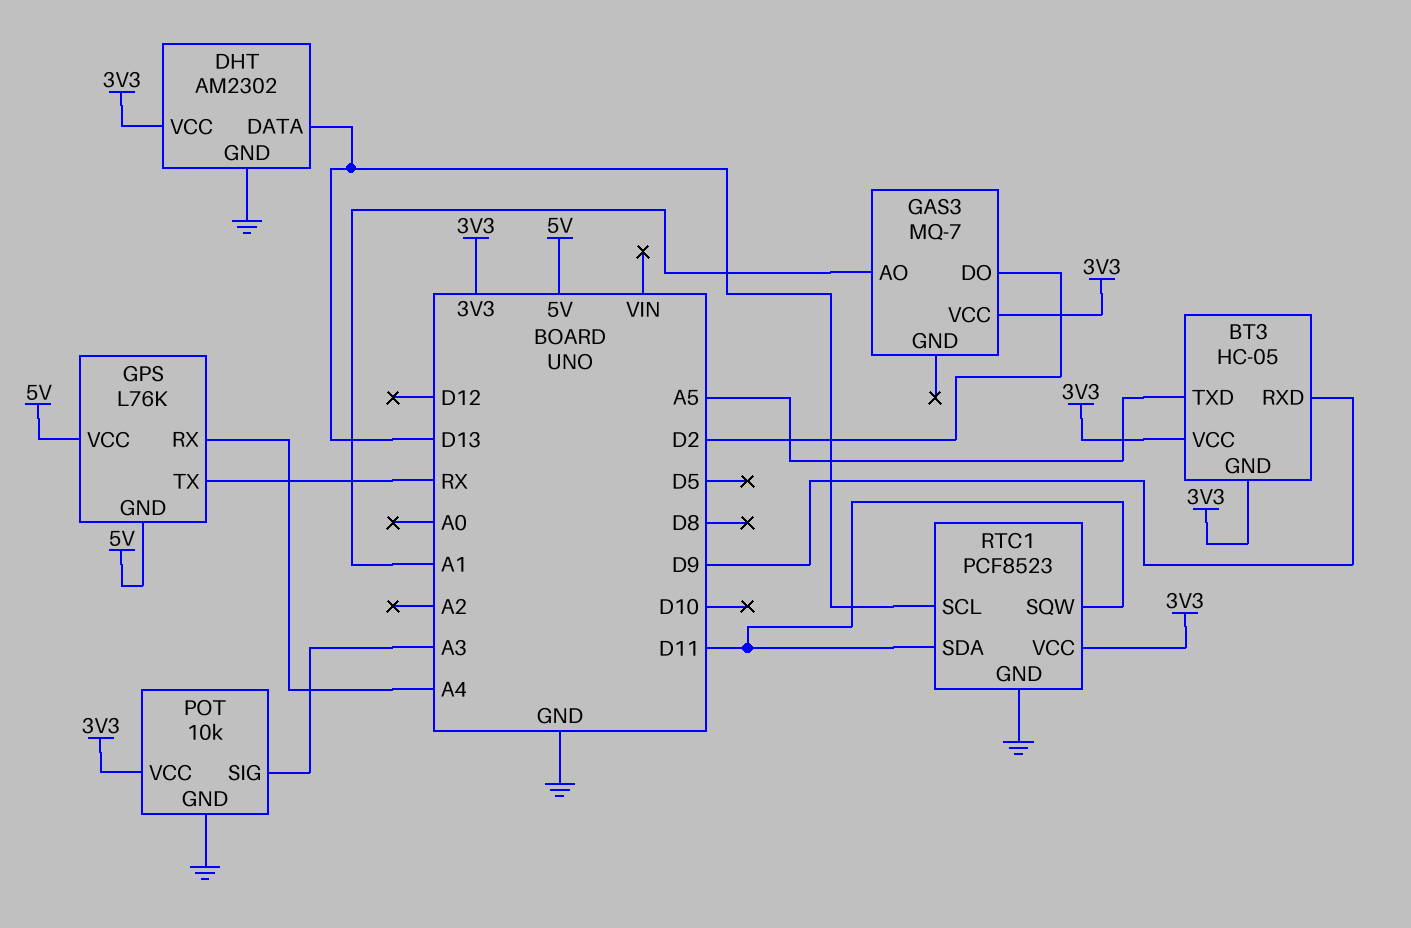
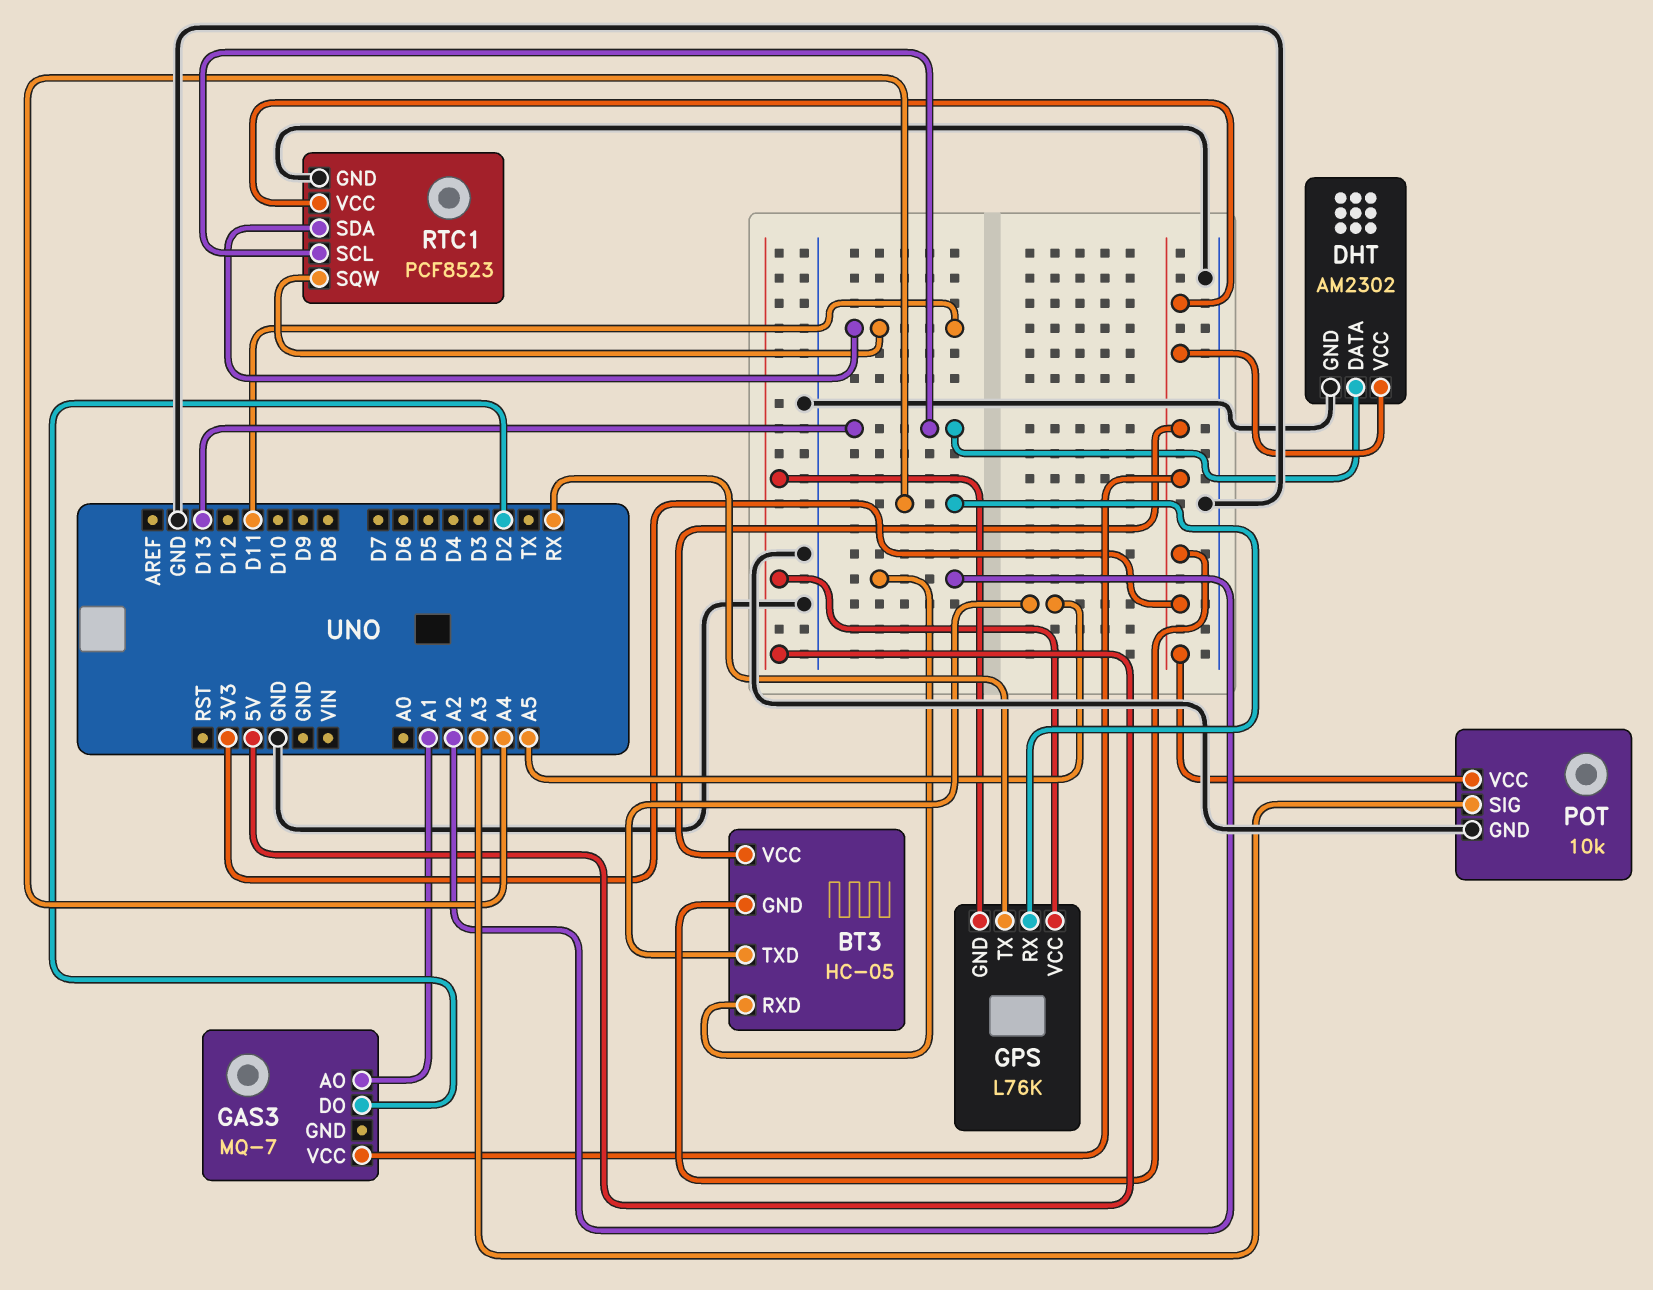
BT3 pin RXD: D9 -> A2

